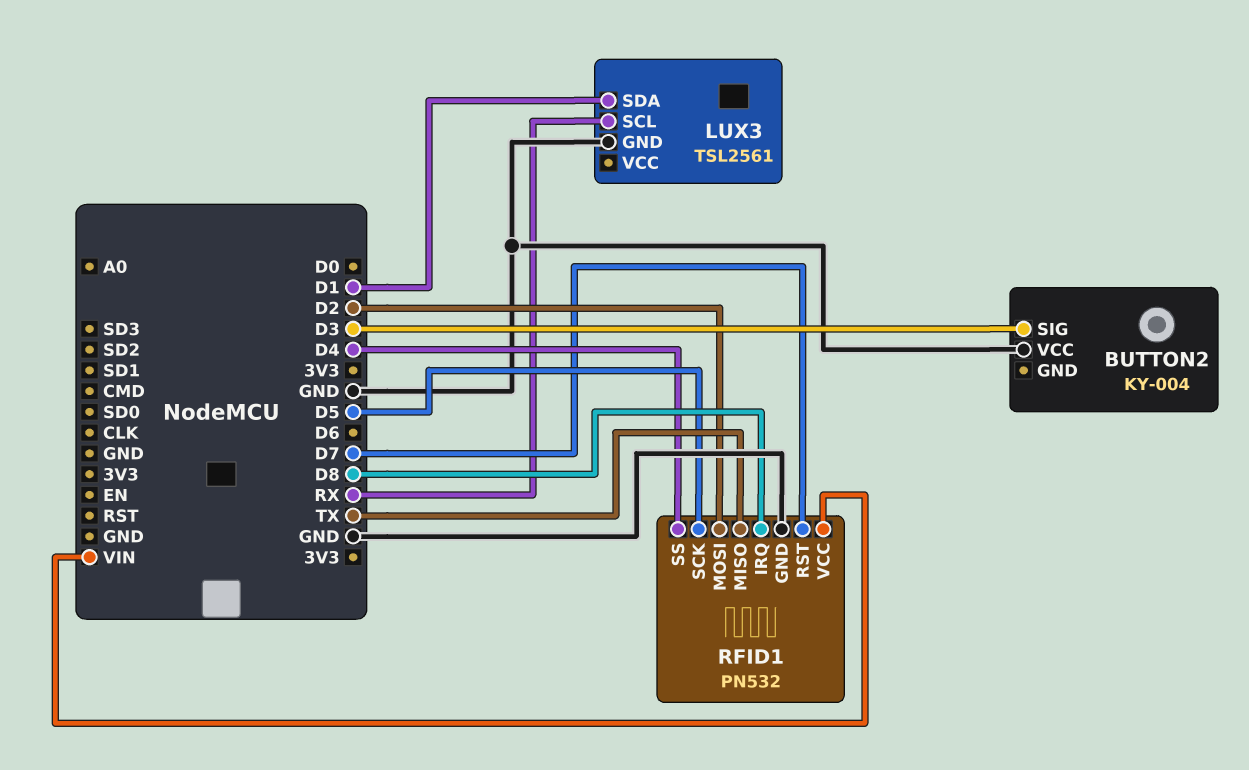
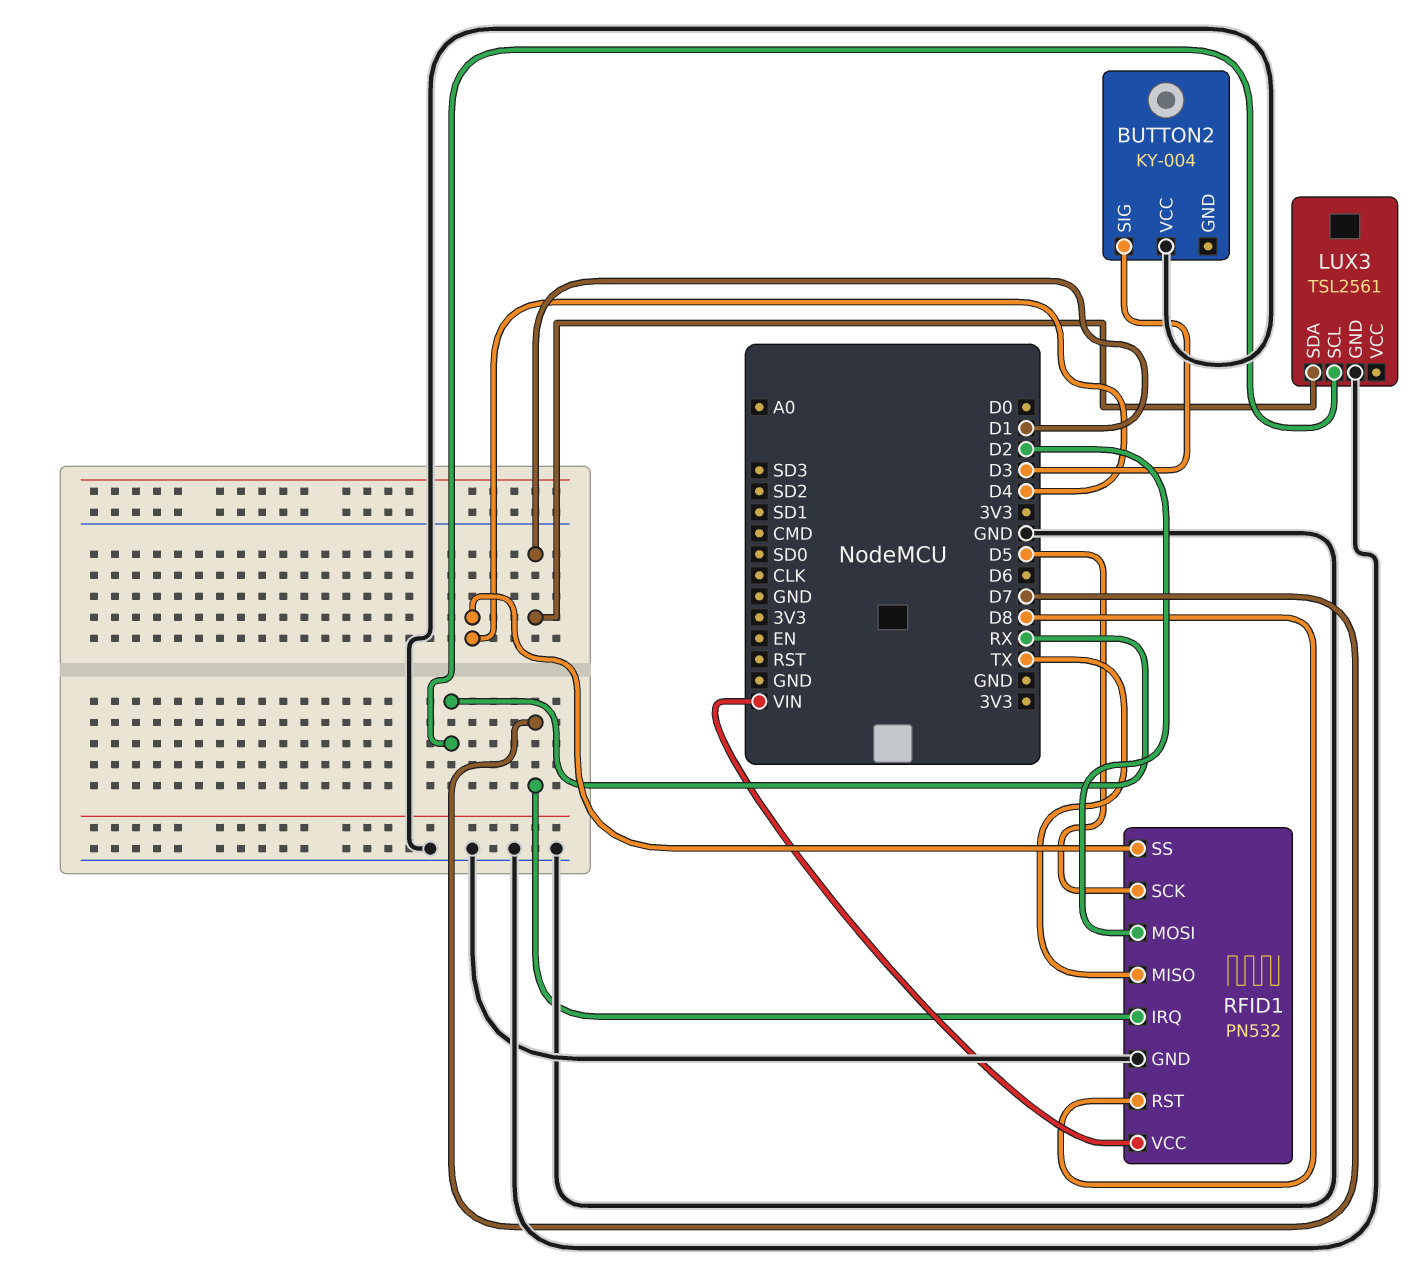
RFID1 pin IRQ: D8 -> D7
RFID1 pin RST: D7 -> D8

